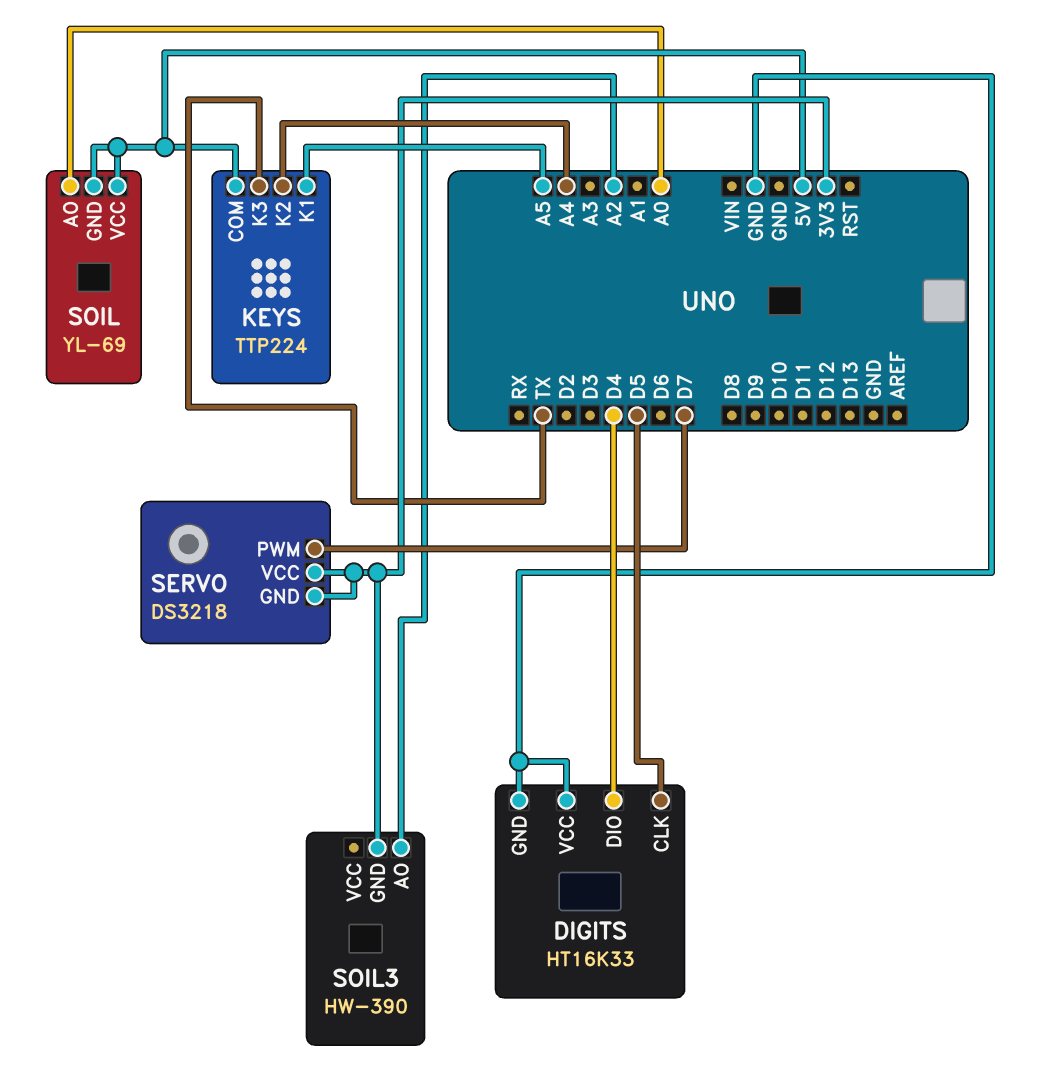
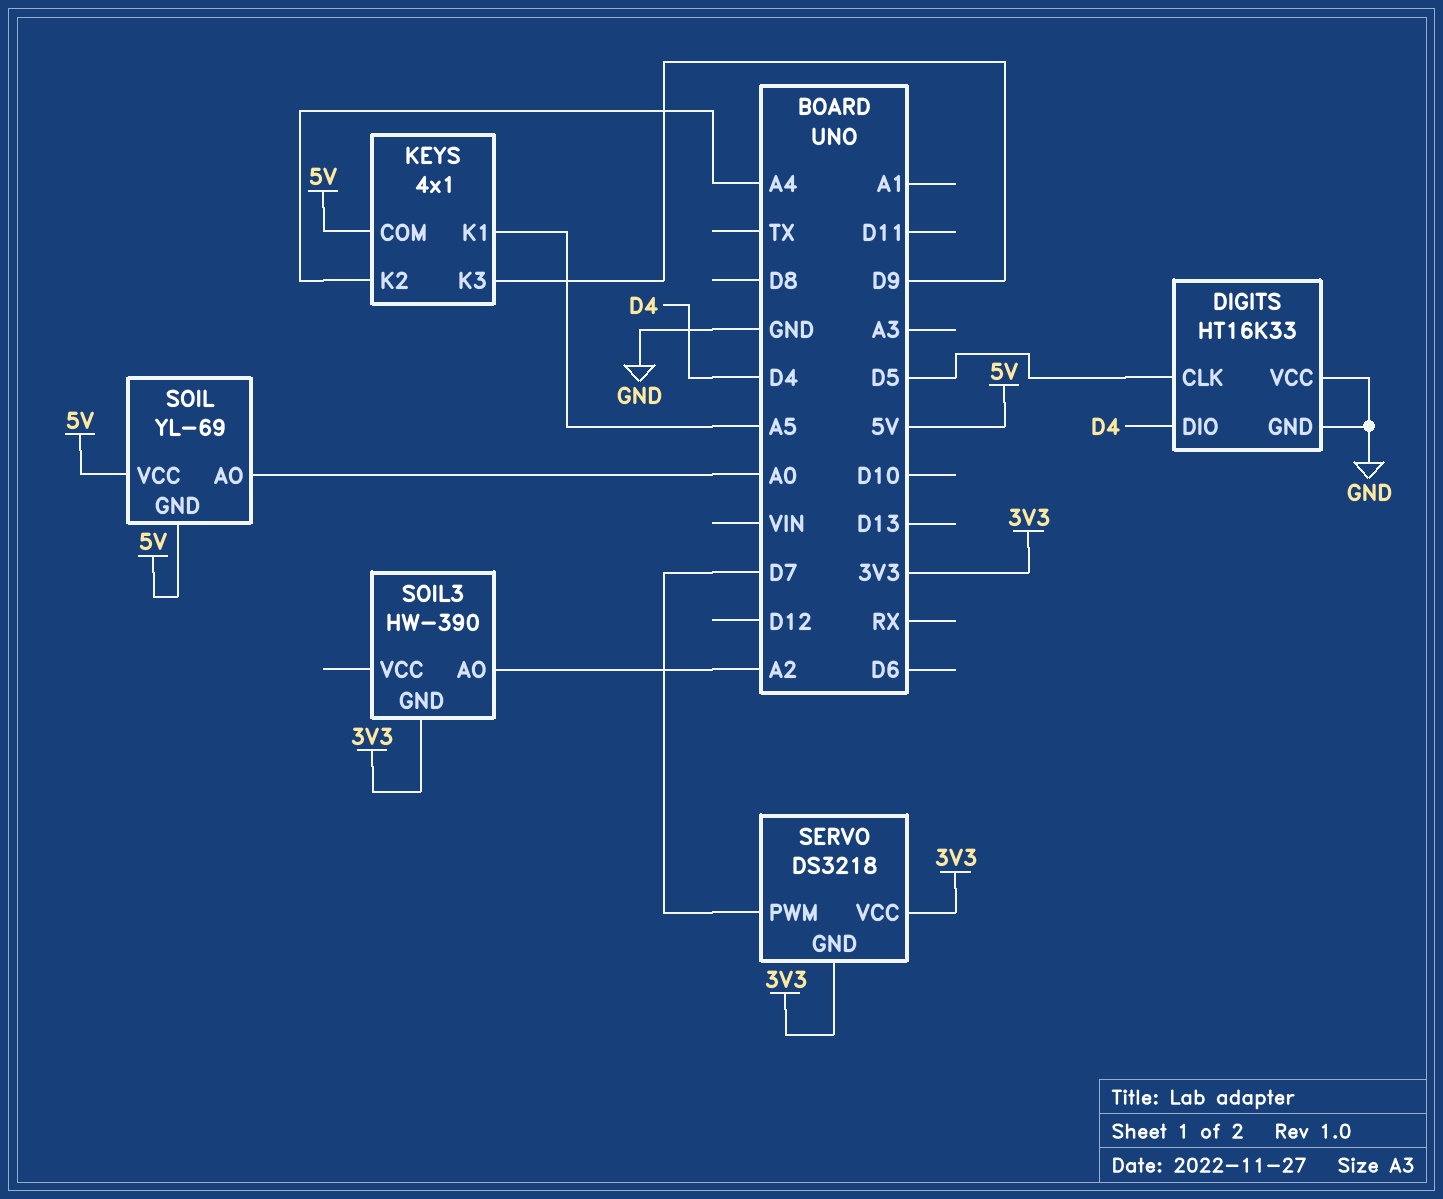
KEYS: TTP224 -> 4x1
KEYS pin K3: TX -> D9

